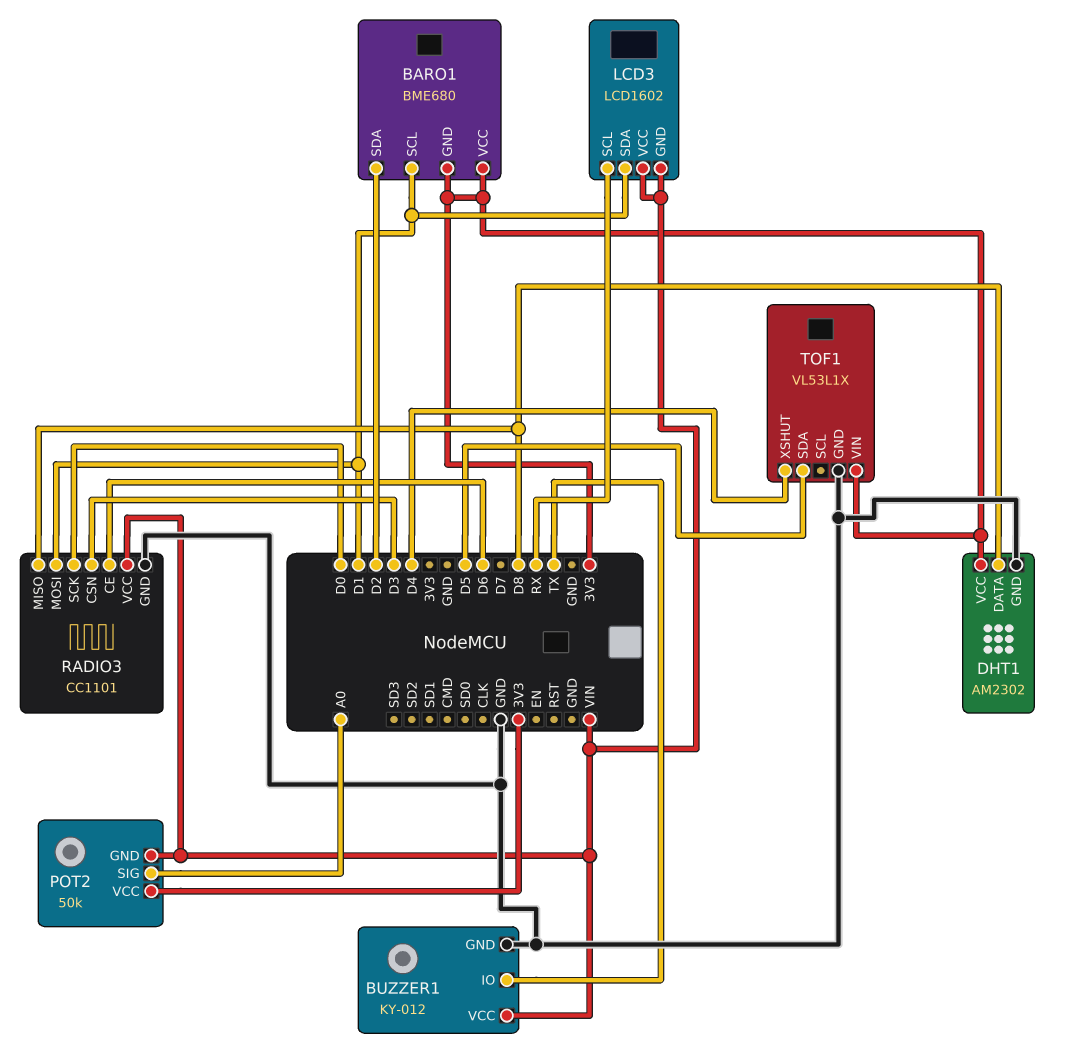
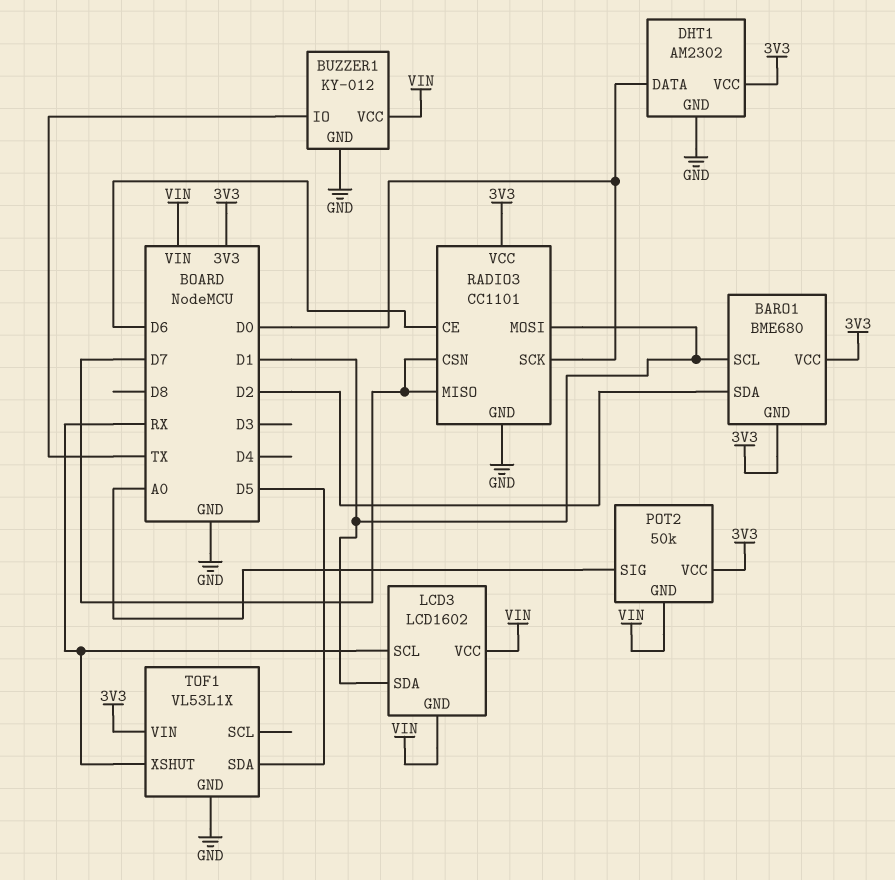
DHT1 pin DATA: D8 -> D0
RADIO3 pin CSN: D3 -> D7
RADIO3 pin MISO: D8 -> D7
RADIO3 pin VCC: VIN -> 3V3
TOF1 pin XSHUT: D4 -> RX

